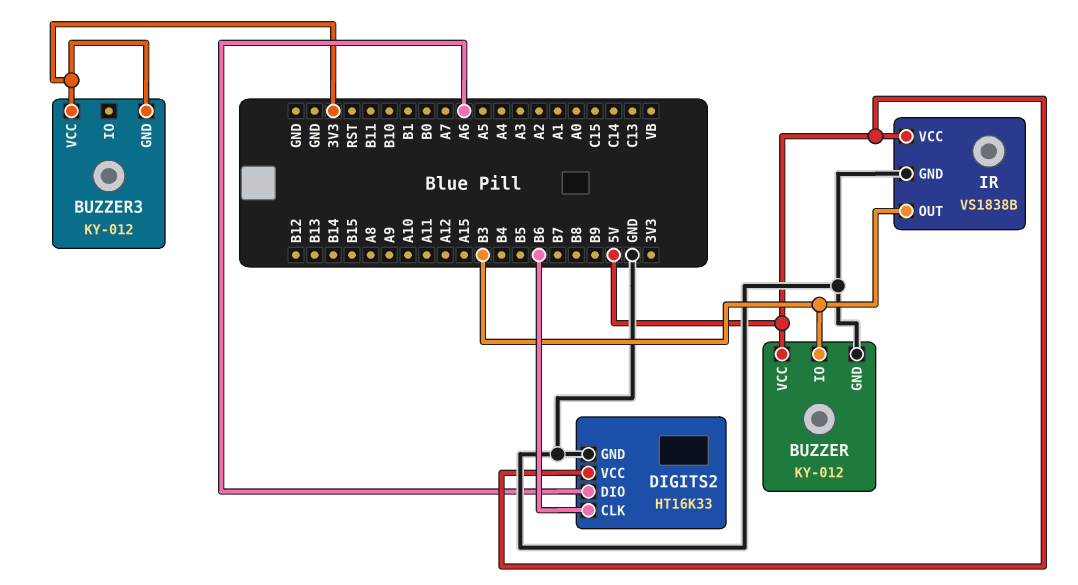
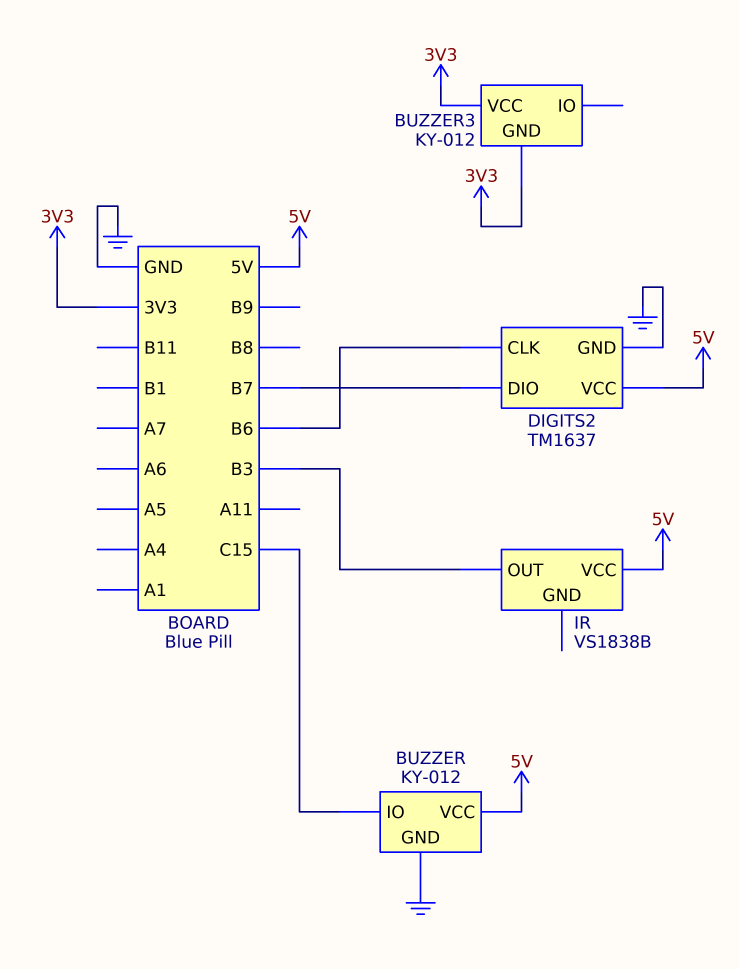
BUZZER pin IO: B3 -> C15
DIGITS2: HT16K33 -> TM1637
DIGITS2 pin DIO: A6 -> B7
IR pin GND: GND -> none

